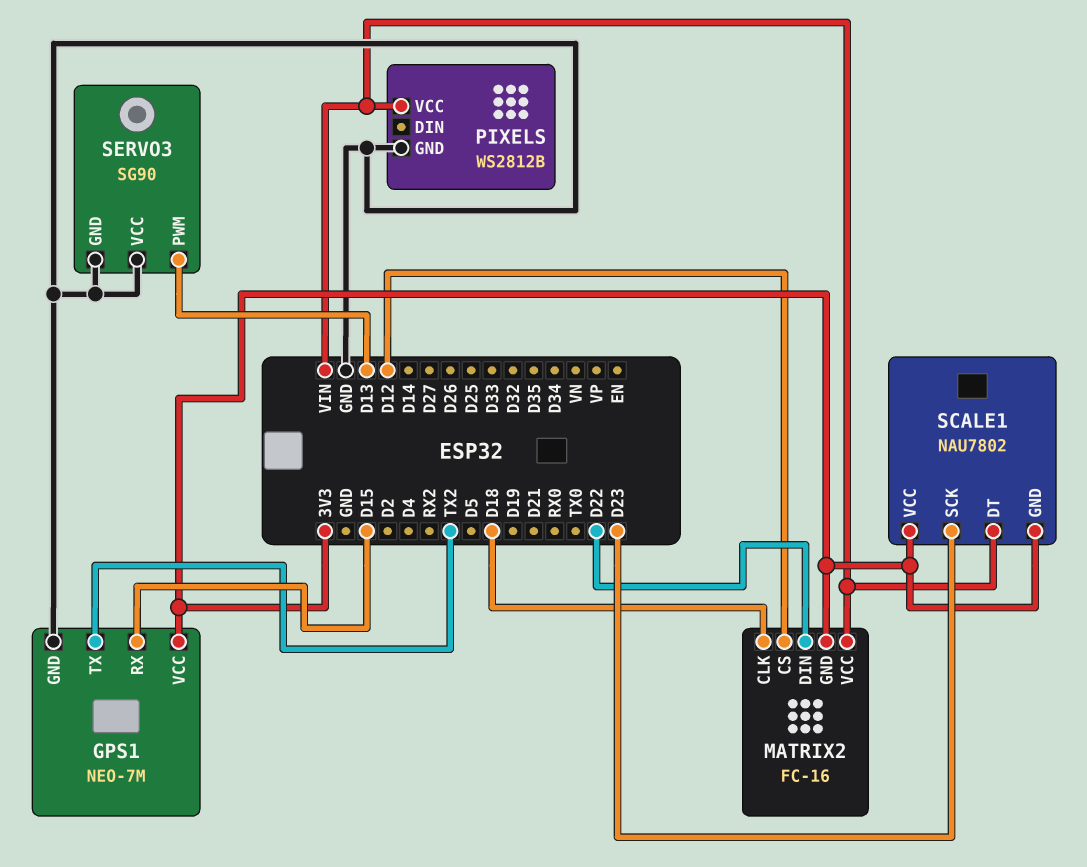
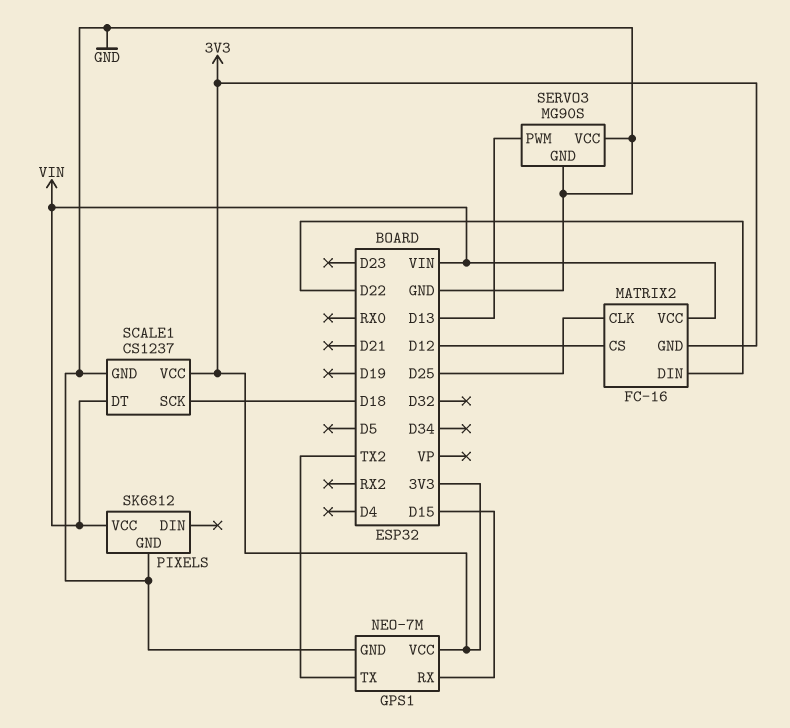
MATRIX2 pin CLK: D18 -> D25
PIXELS: WS2812B -> SK6812
SCALE1: NAU7802 -> CS1237
SCALE1 pin GND: 3V3 -> GND
SCALE1 pin SCK: D23 -> D18
SERVO3: SG90 -> MG90S

